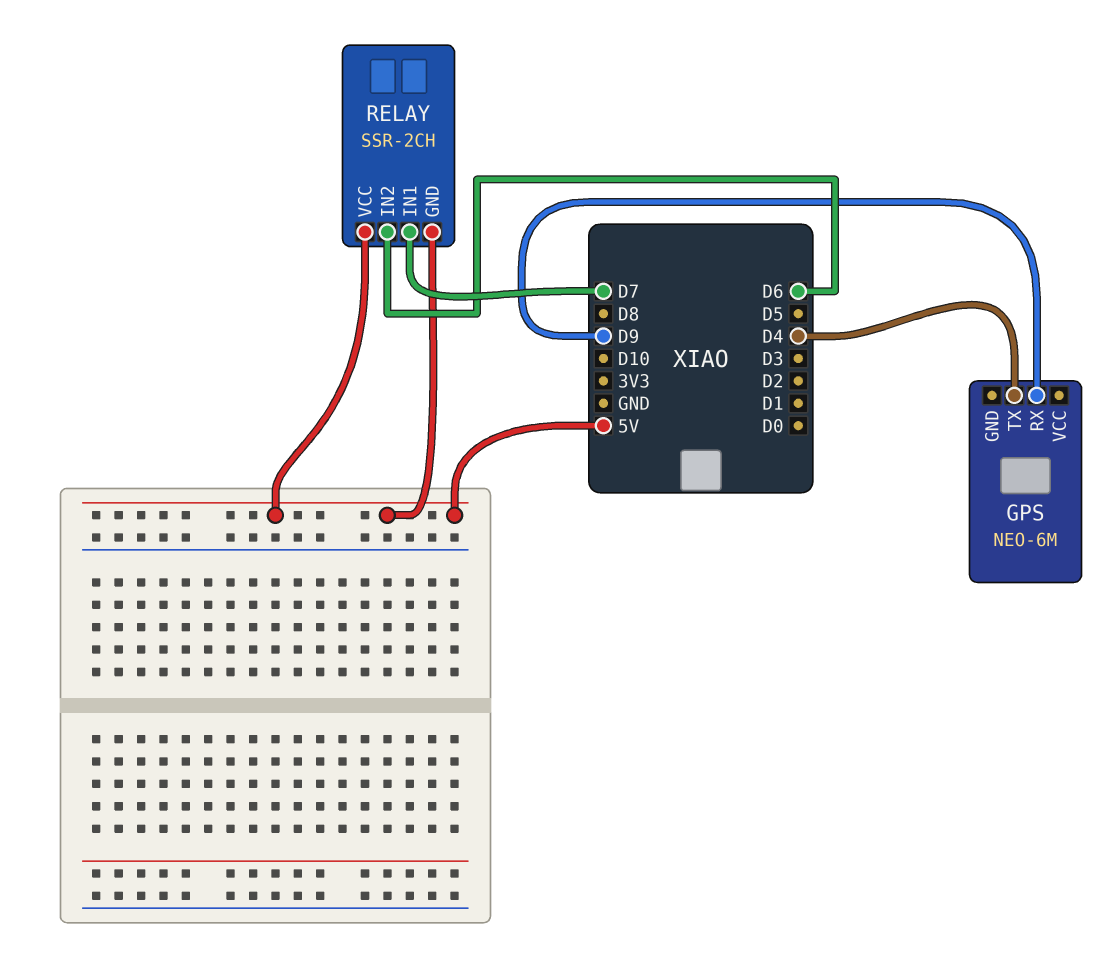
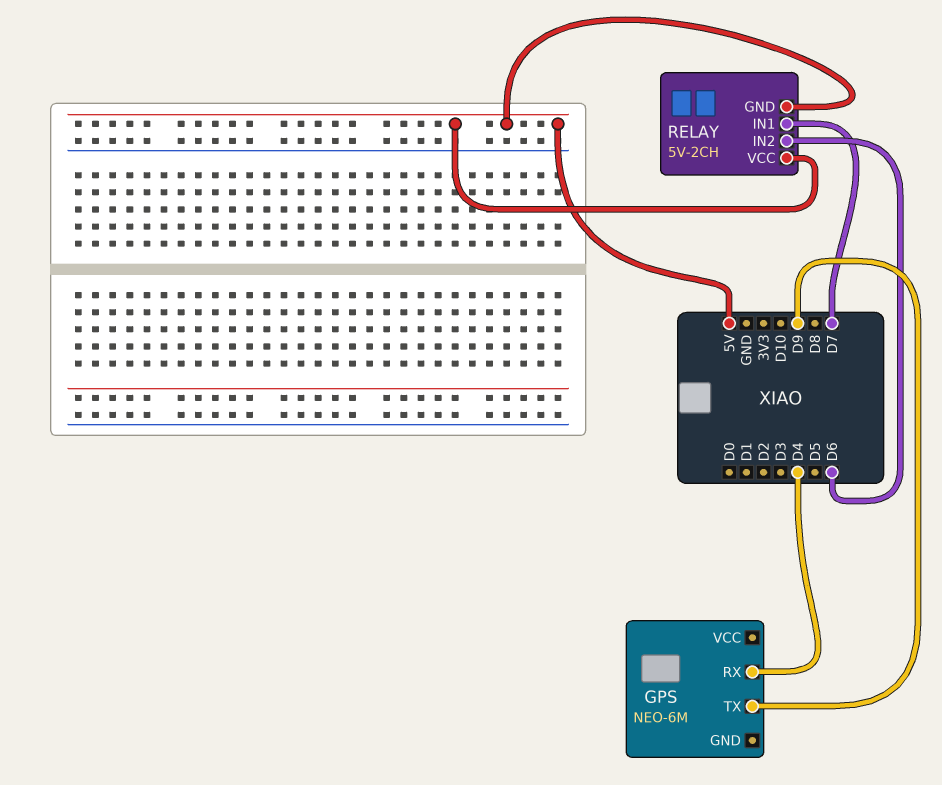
GPS pin RX: D9 -> D4
GPS pin TX: D4 -> D9
RELAY: SSR-2CH -> 5V-2CH

